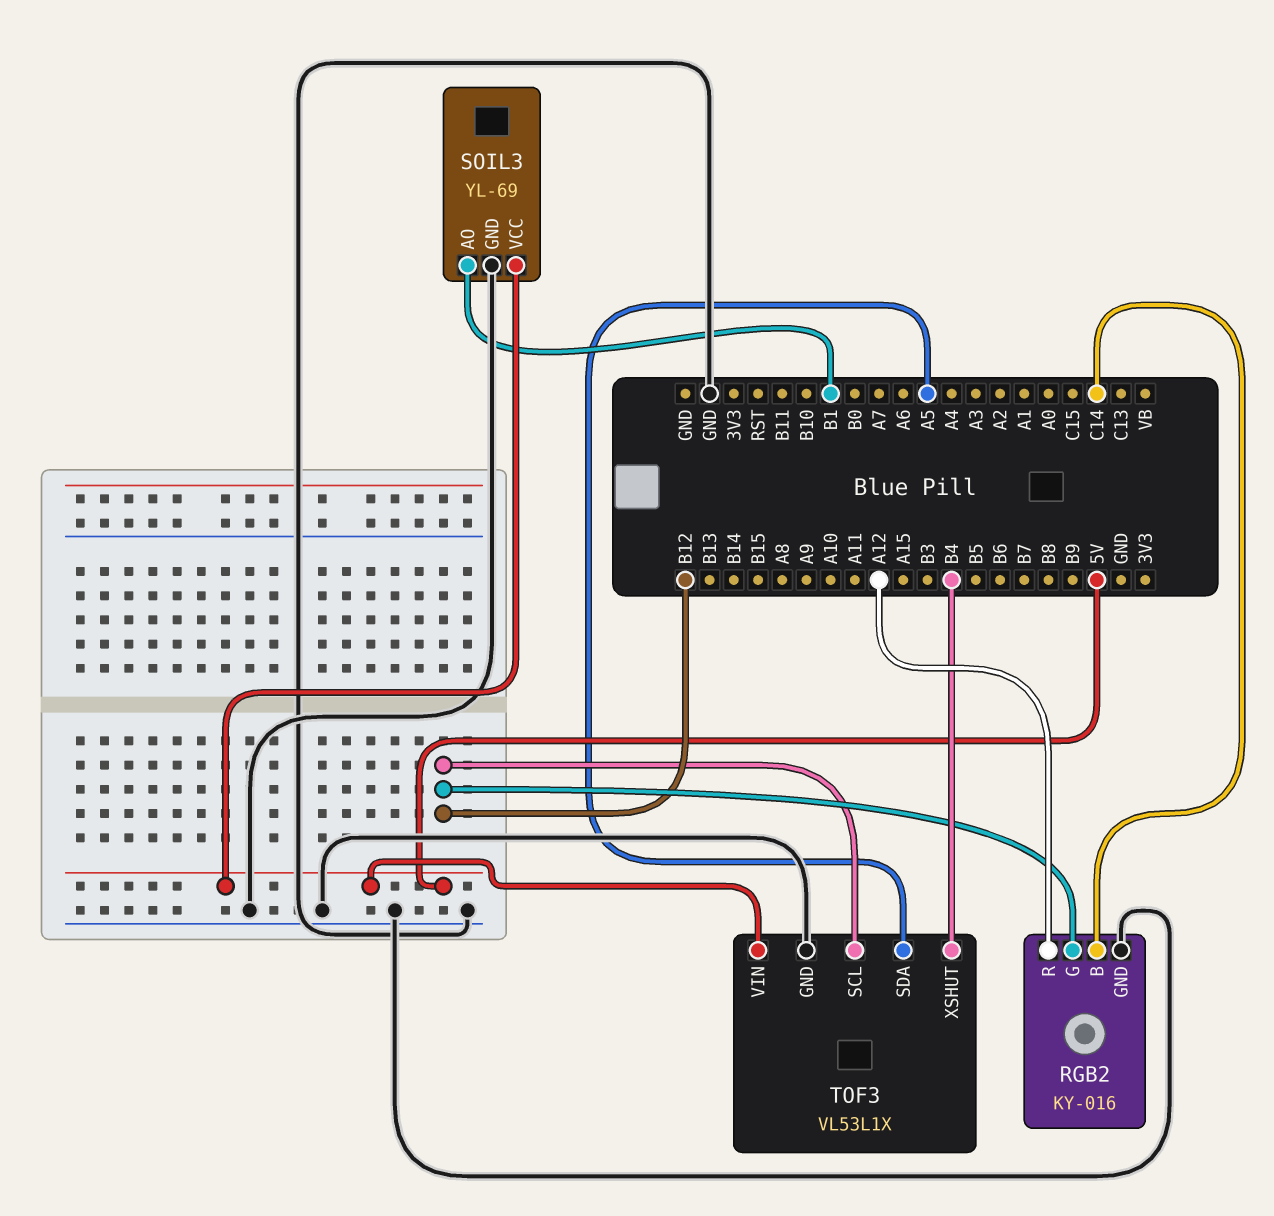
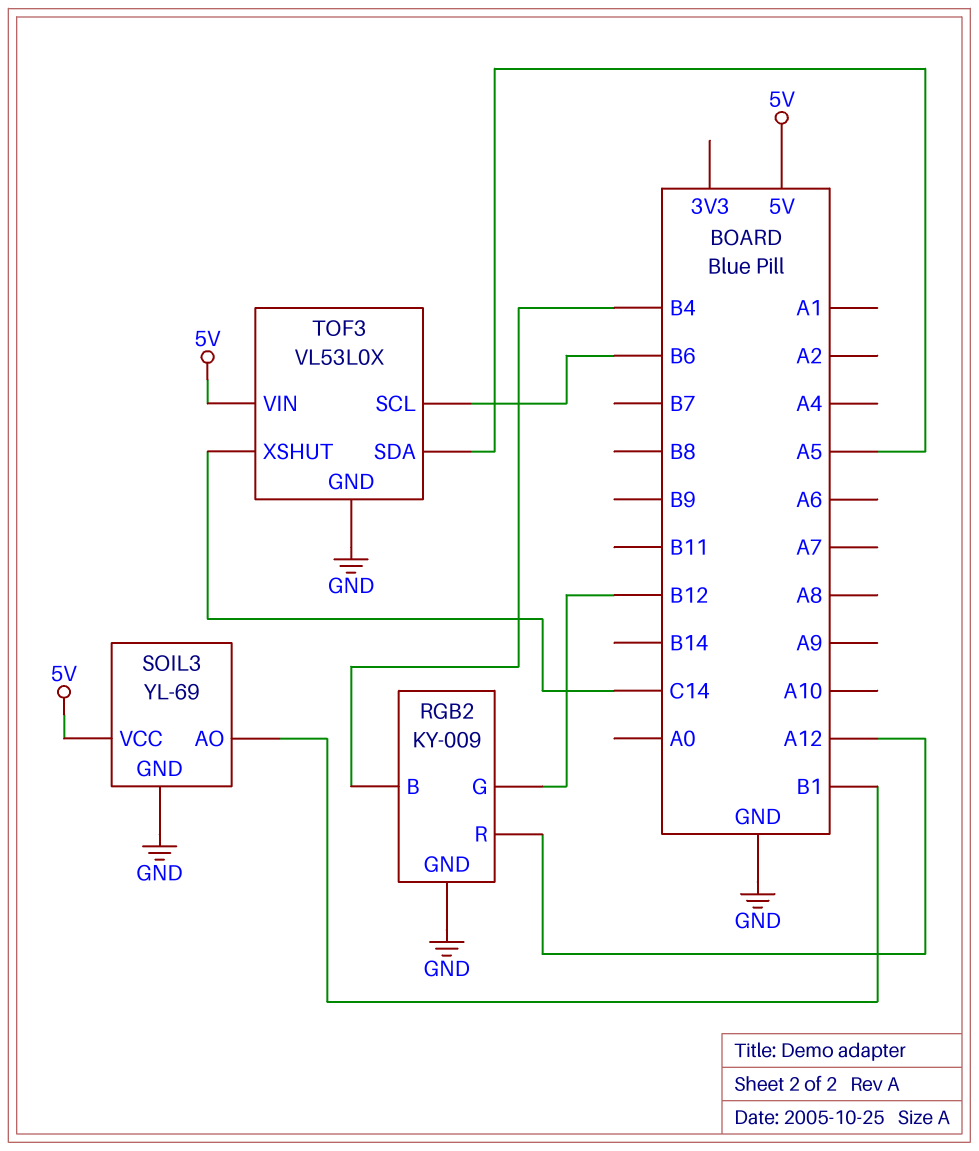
RGB2: KY-016 -> KY-009
RGB2 pin B: C14 -> B4
TOF3: VL53L1X -> VL53L0X
TOF3 pin SCL: B12 -> B6
TOF3 pin XSHUT: B4 -> C14

